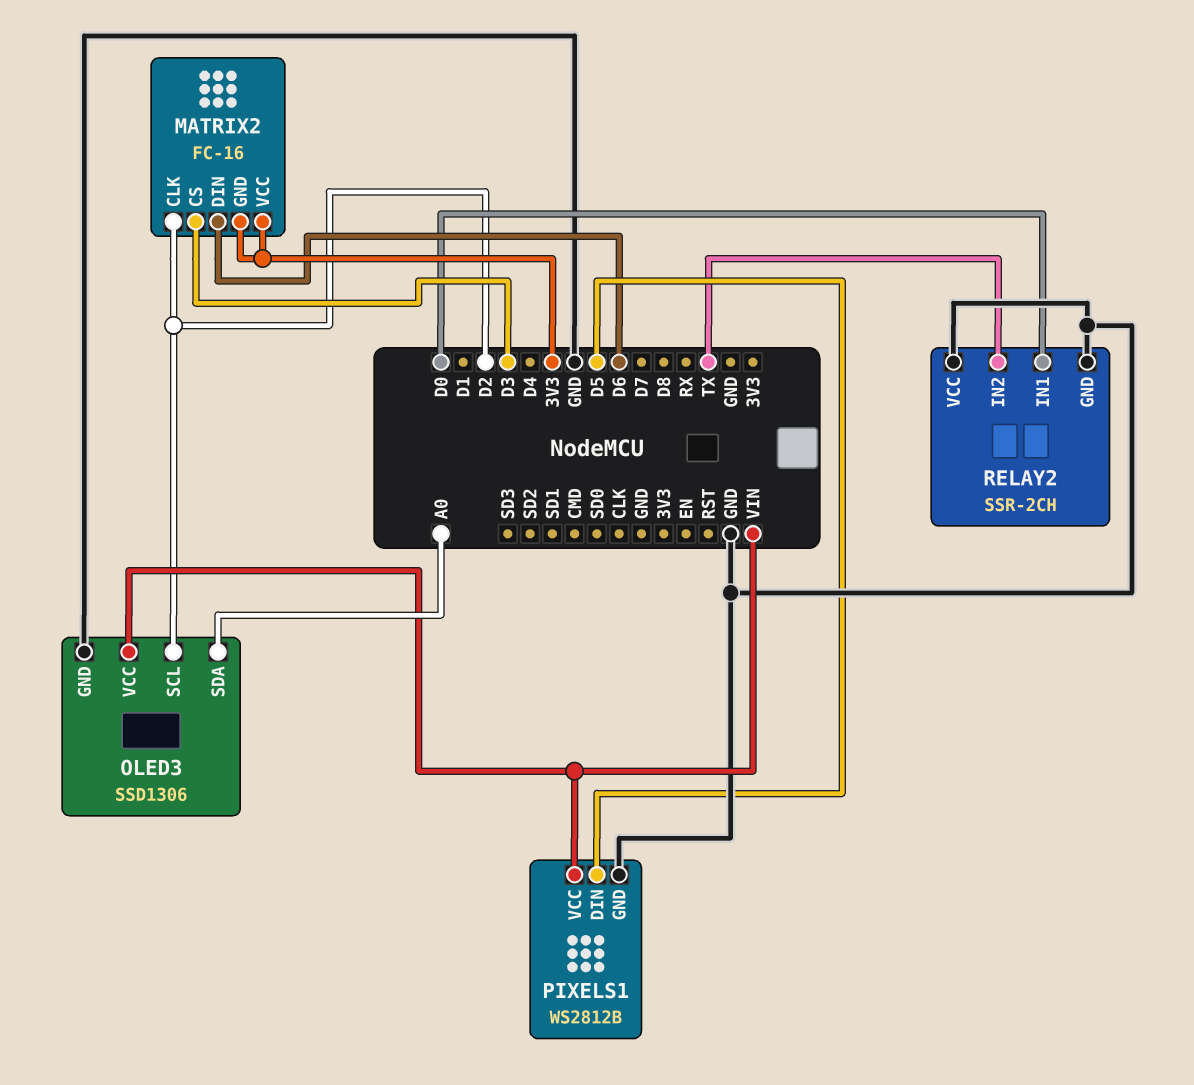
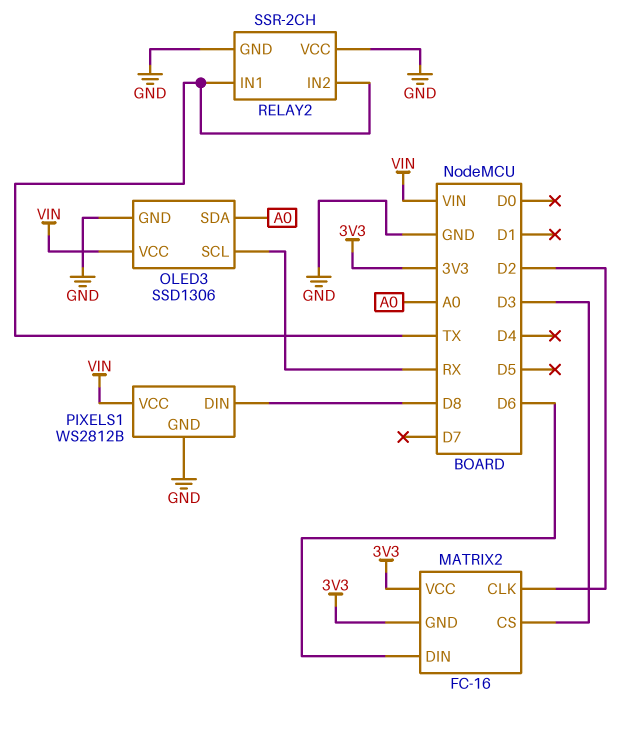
OLED3 pin SCL: D2 -> RX
PIXELS1 pin DIN: D5 -> D8
RELAY2 pin IN1: D0 -> TX

